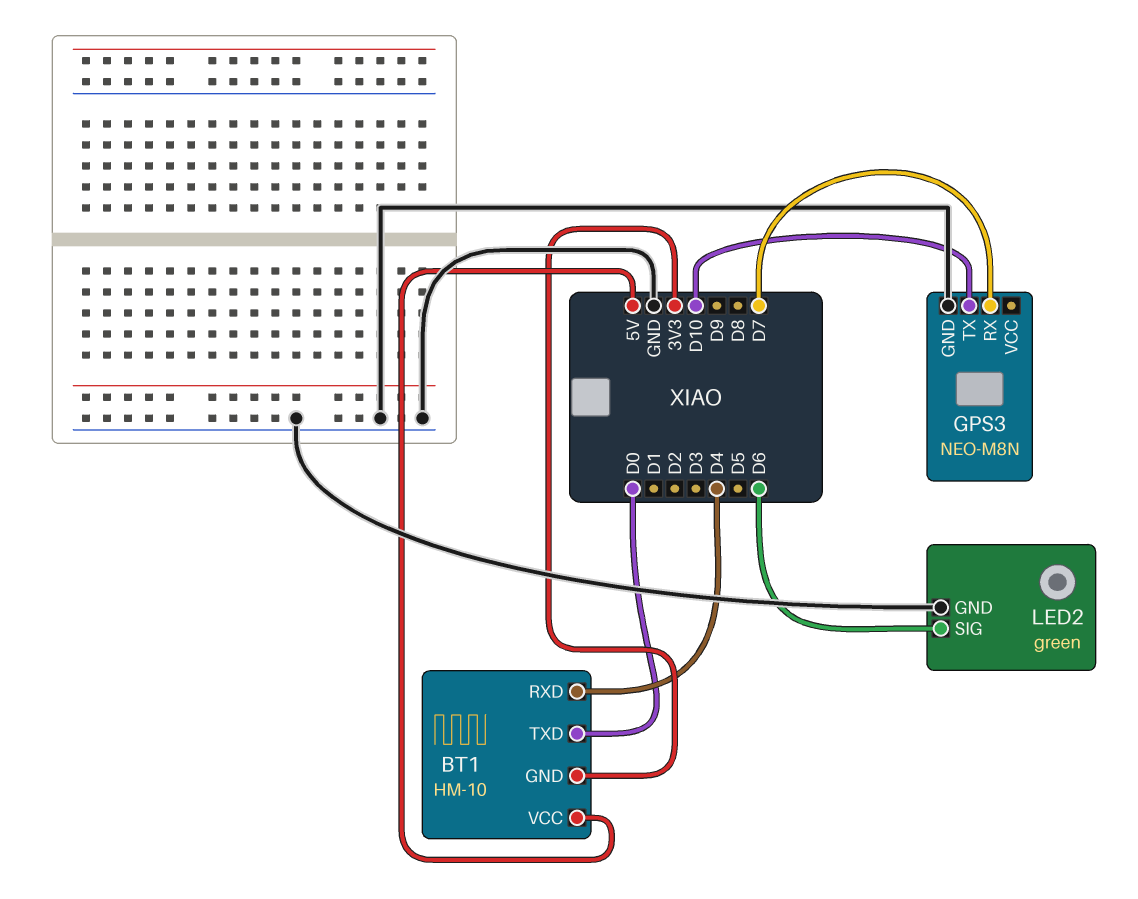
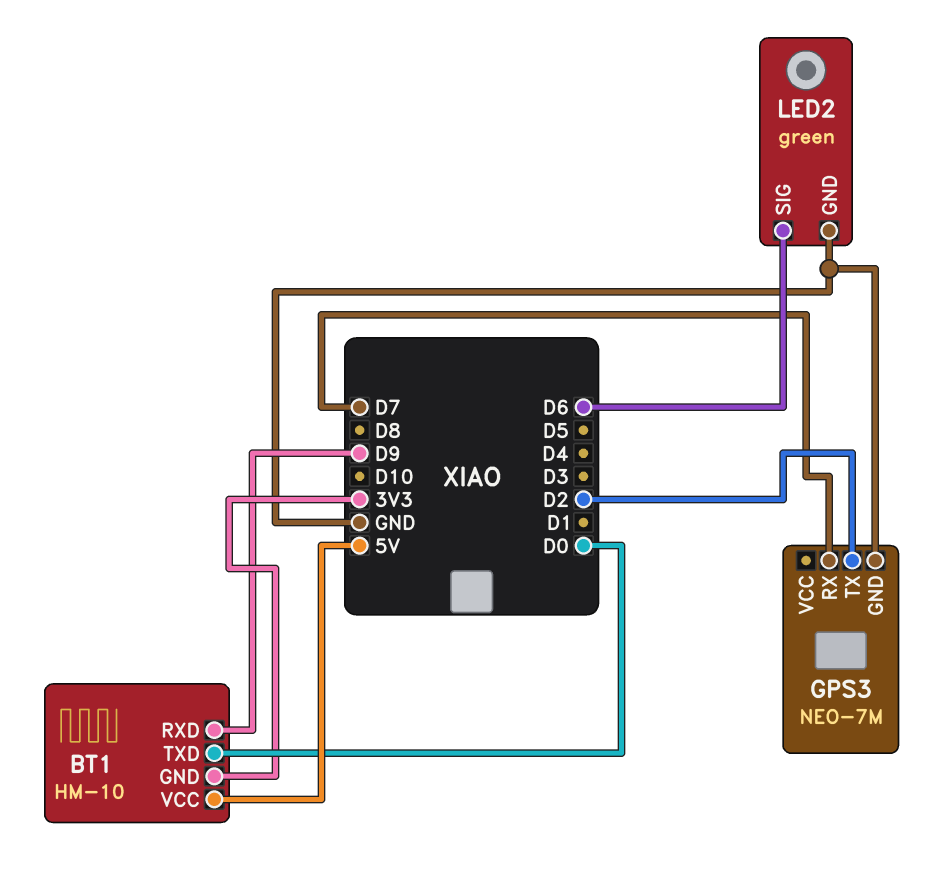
BT1 pin RXD: D4 -> D9
GPS3: NEO-M8N -> NEO-7M
GPS3 pin TX: D10 -> D2

